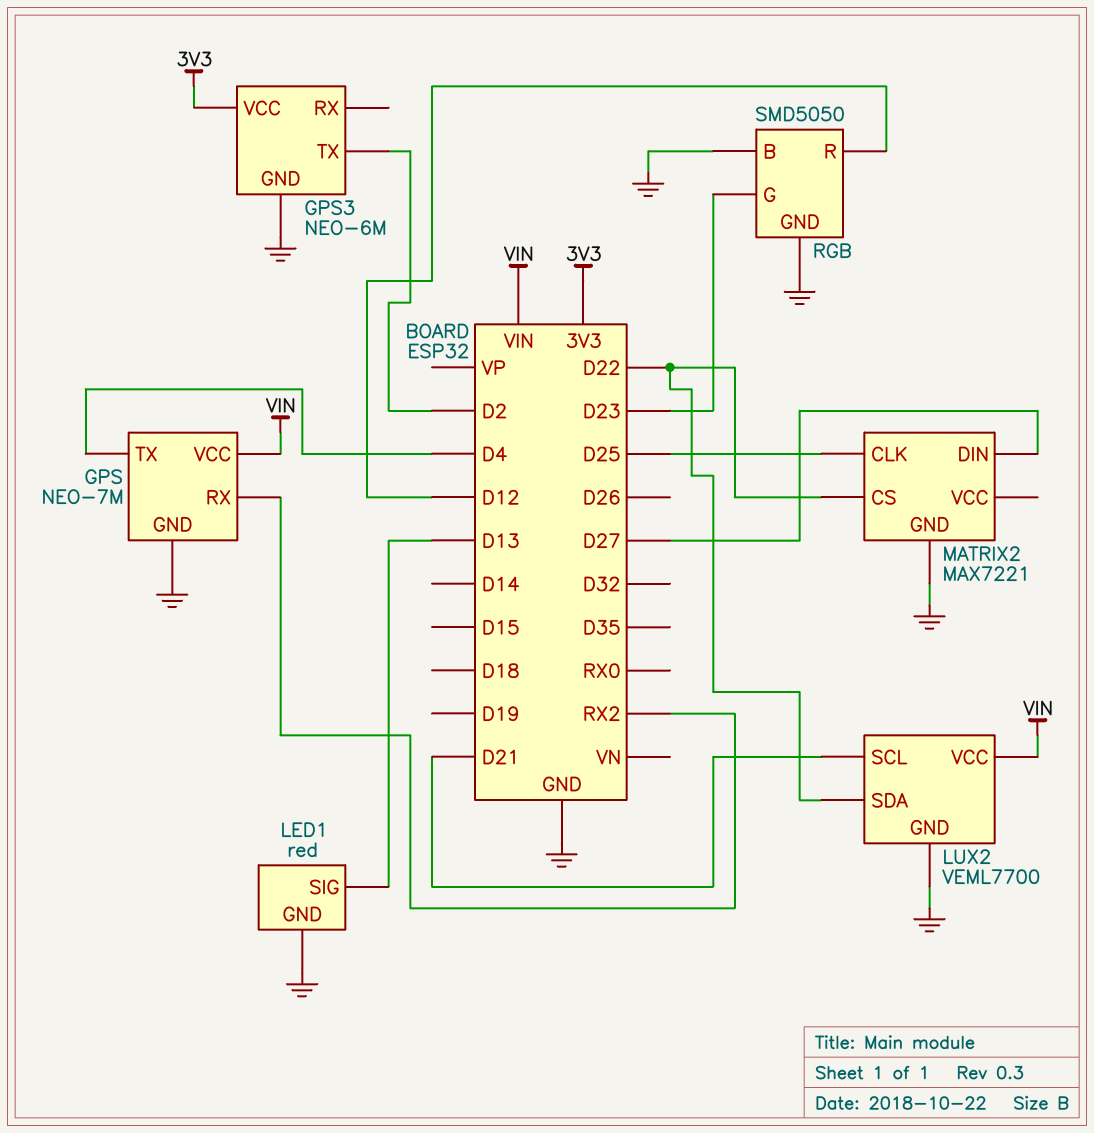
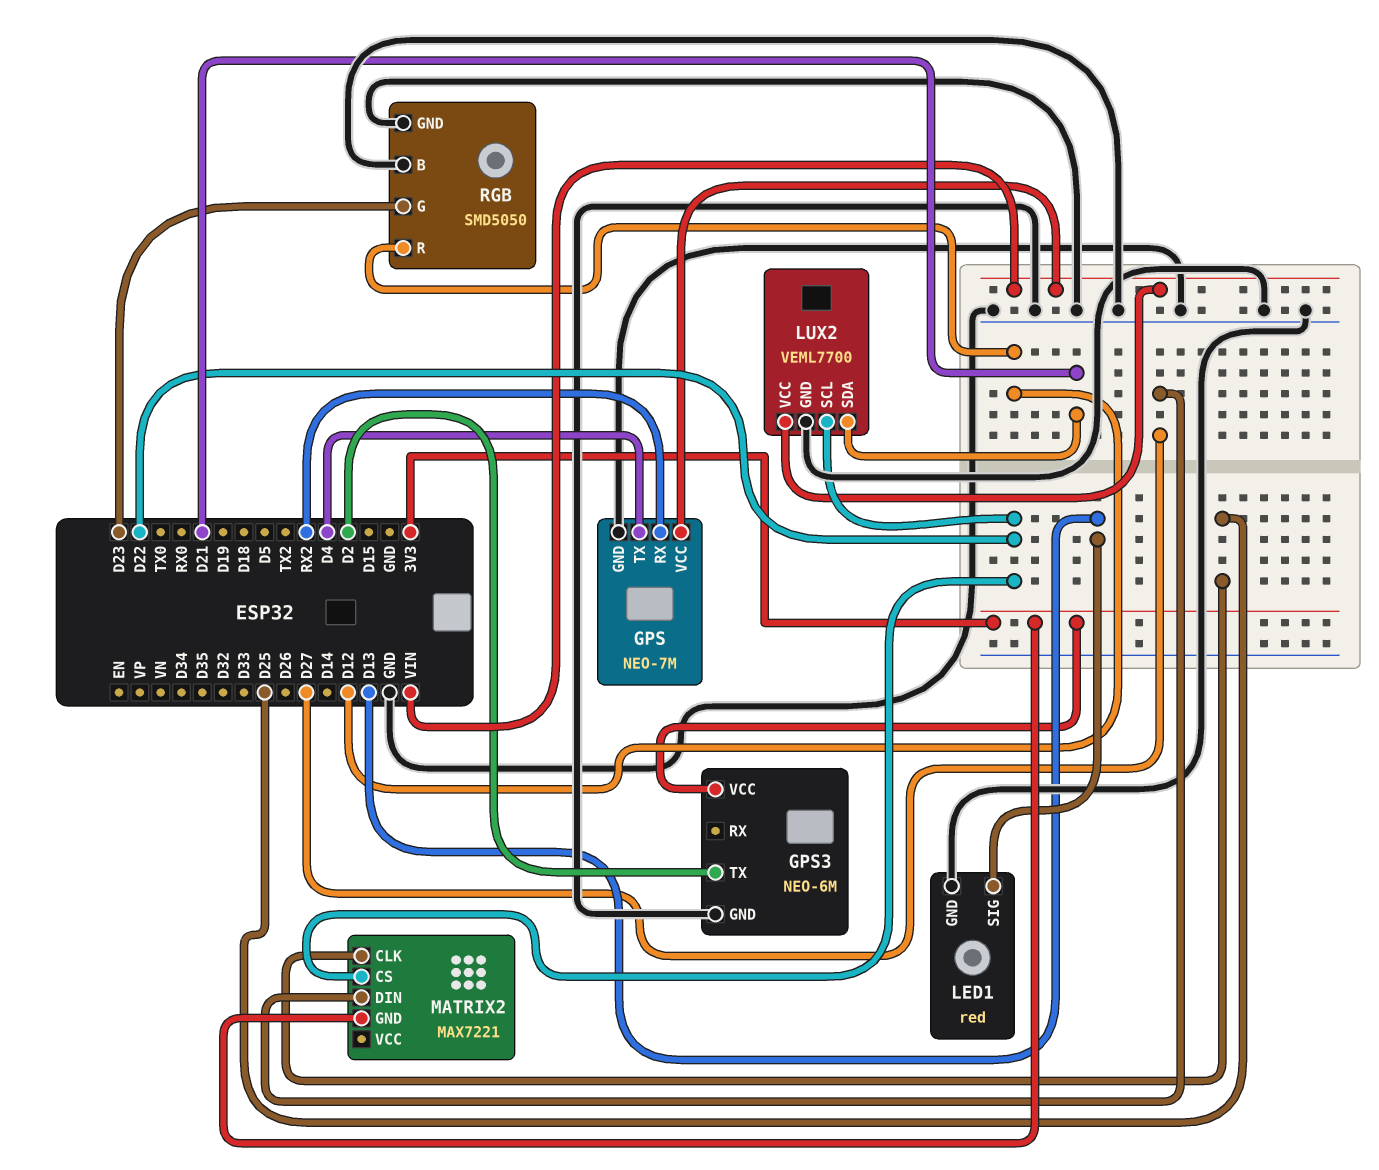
LUX2 pin SCL: D21 -> D22
LUX2 pin SDA: D22 -> D21
MATRIX2 pin GND: GND -> 3V3

